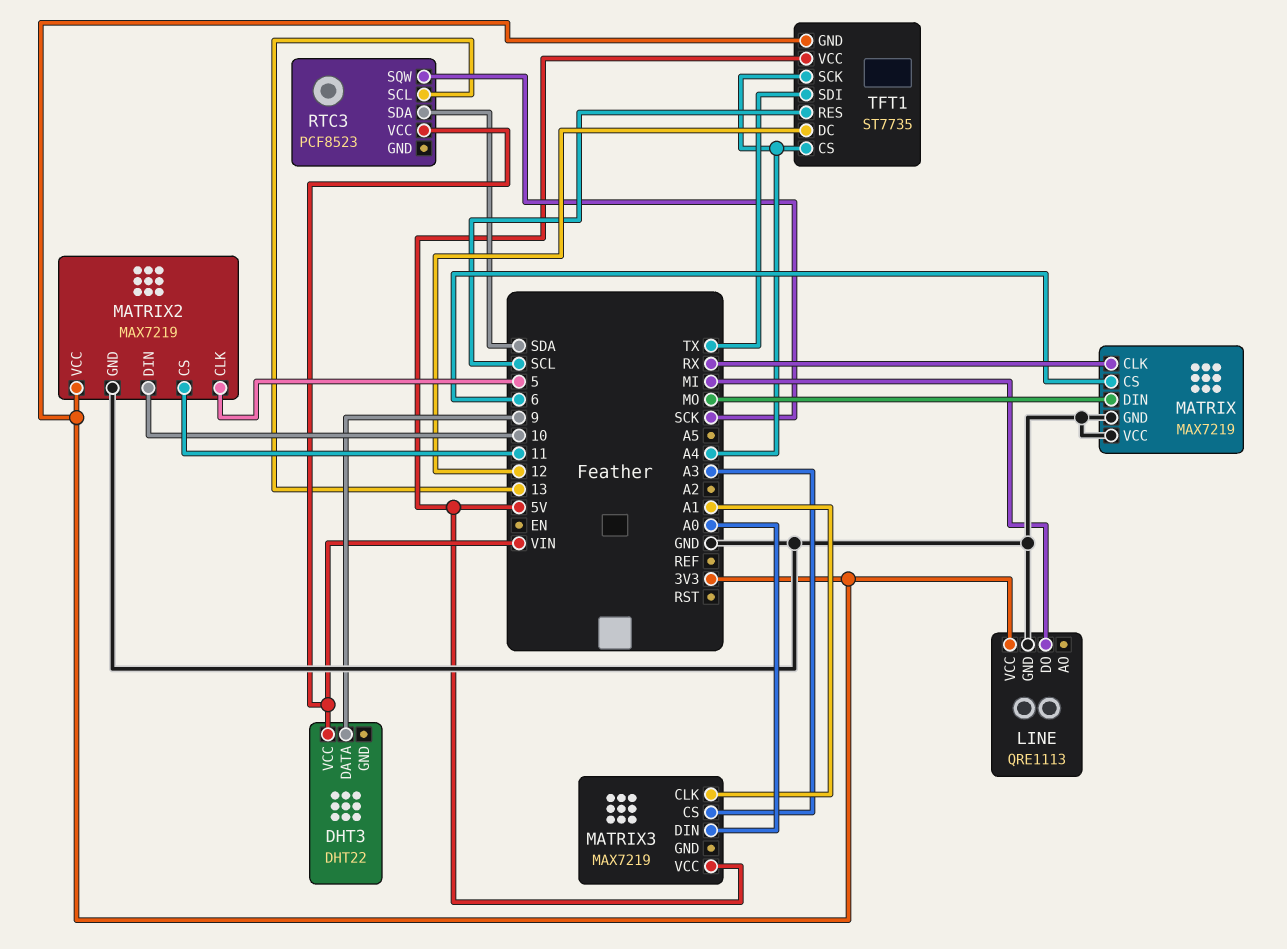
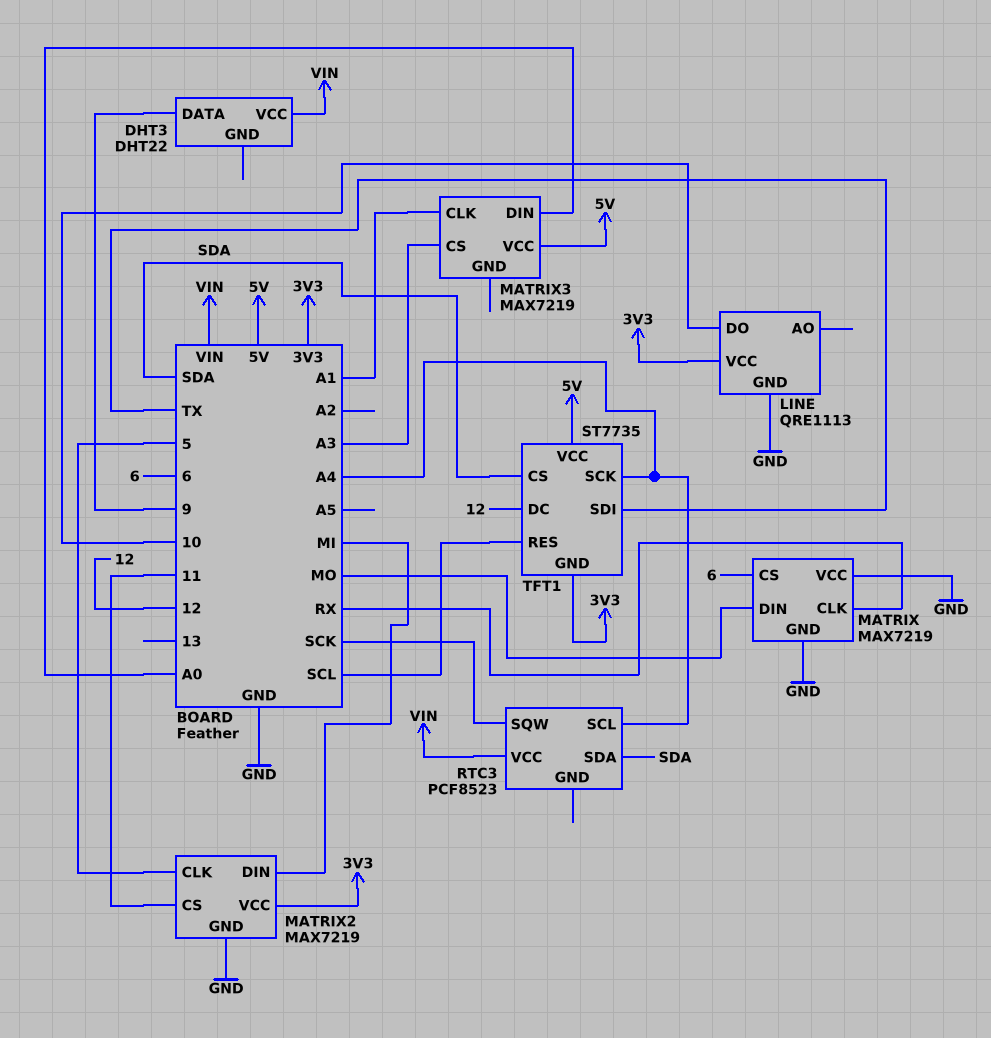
LINE pin DO: MI -> 10
MATRIX2 pin DIN: 10 -> MI
RTC3 pin SCL: 13 -> A4
TFT1 pin CS: A4 -> SDA

